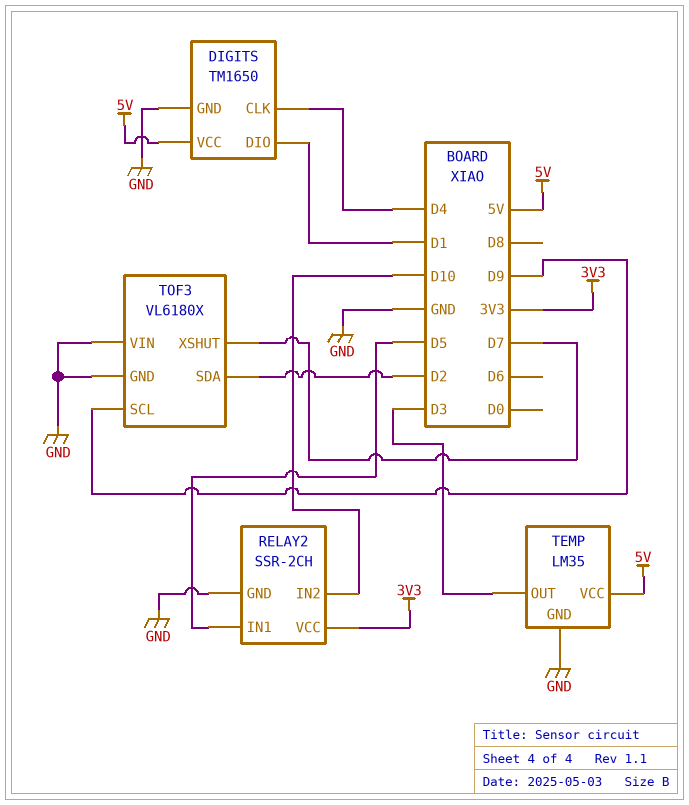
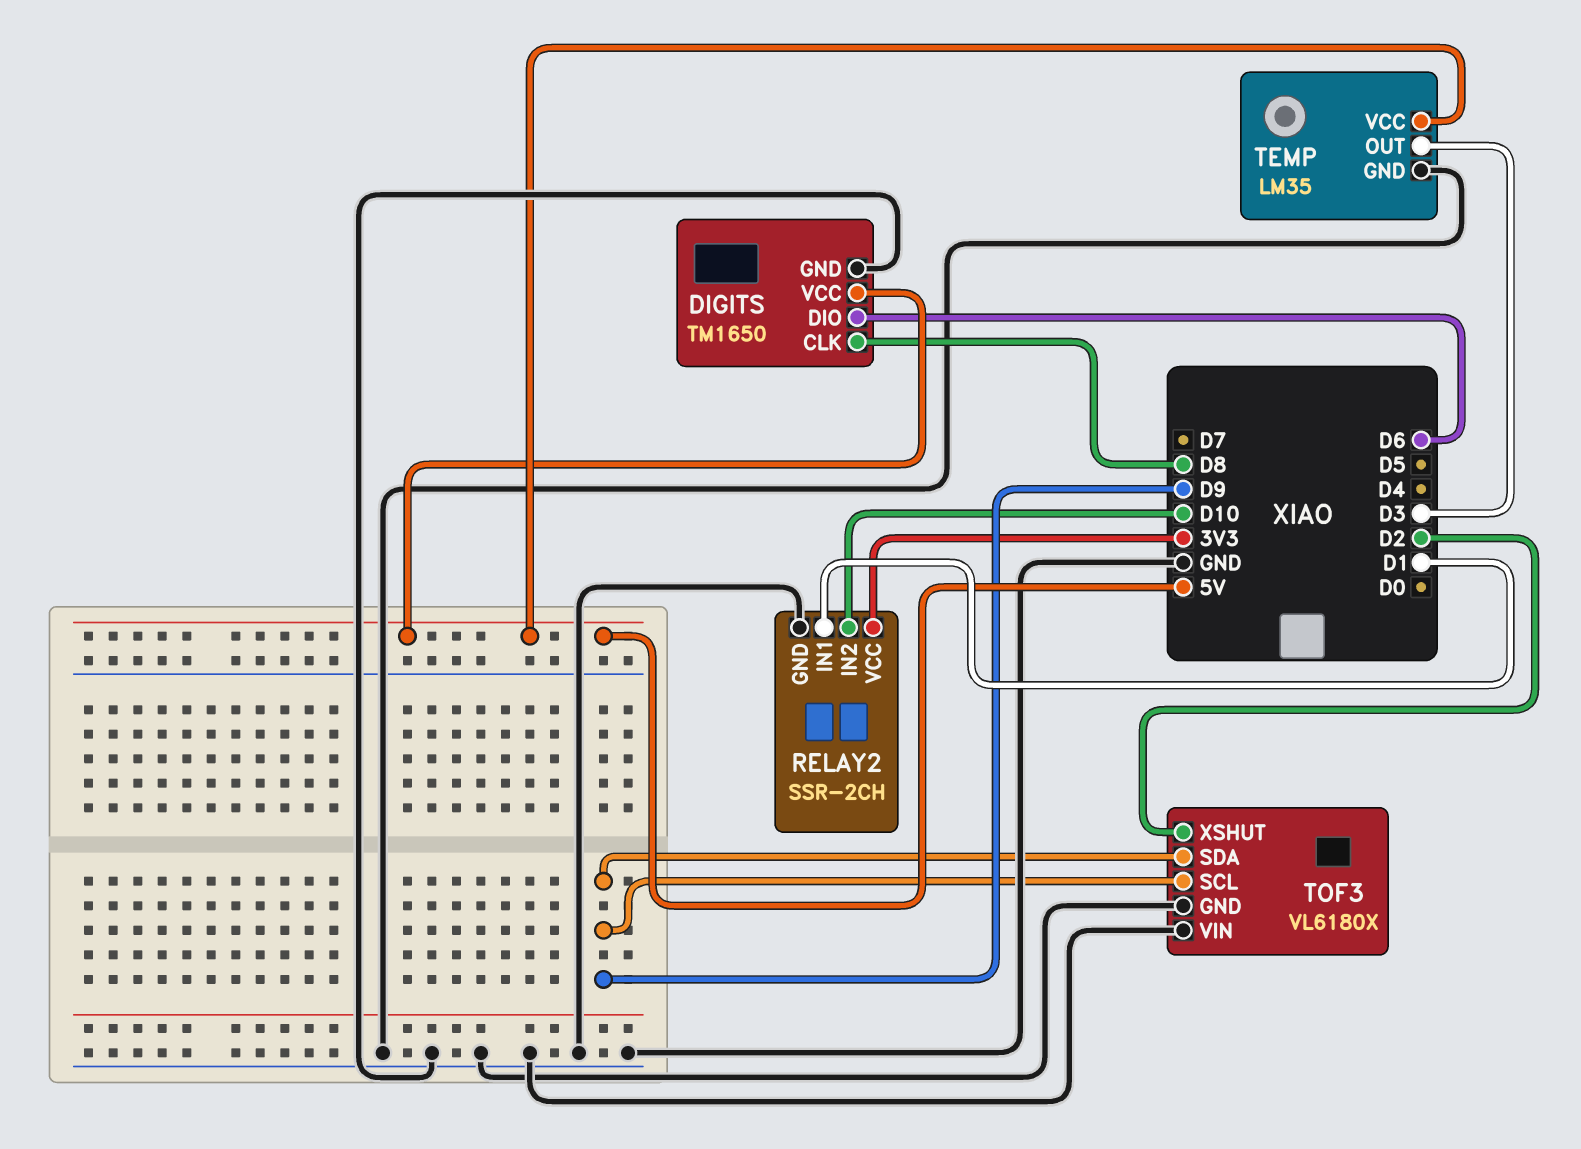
DIGITS pin CLK: D4 -> D8
DIGITS pin DIO: D1 -> D6
RELAY2 pin IN1: D5 -> D1
TOF3 pin SDA: D2 -> D9
TOF3 pin XSHUT: D7 -> D2

